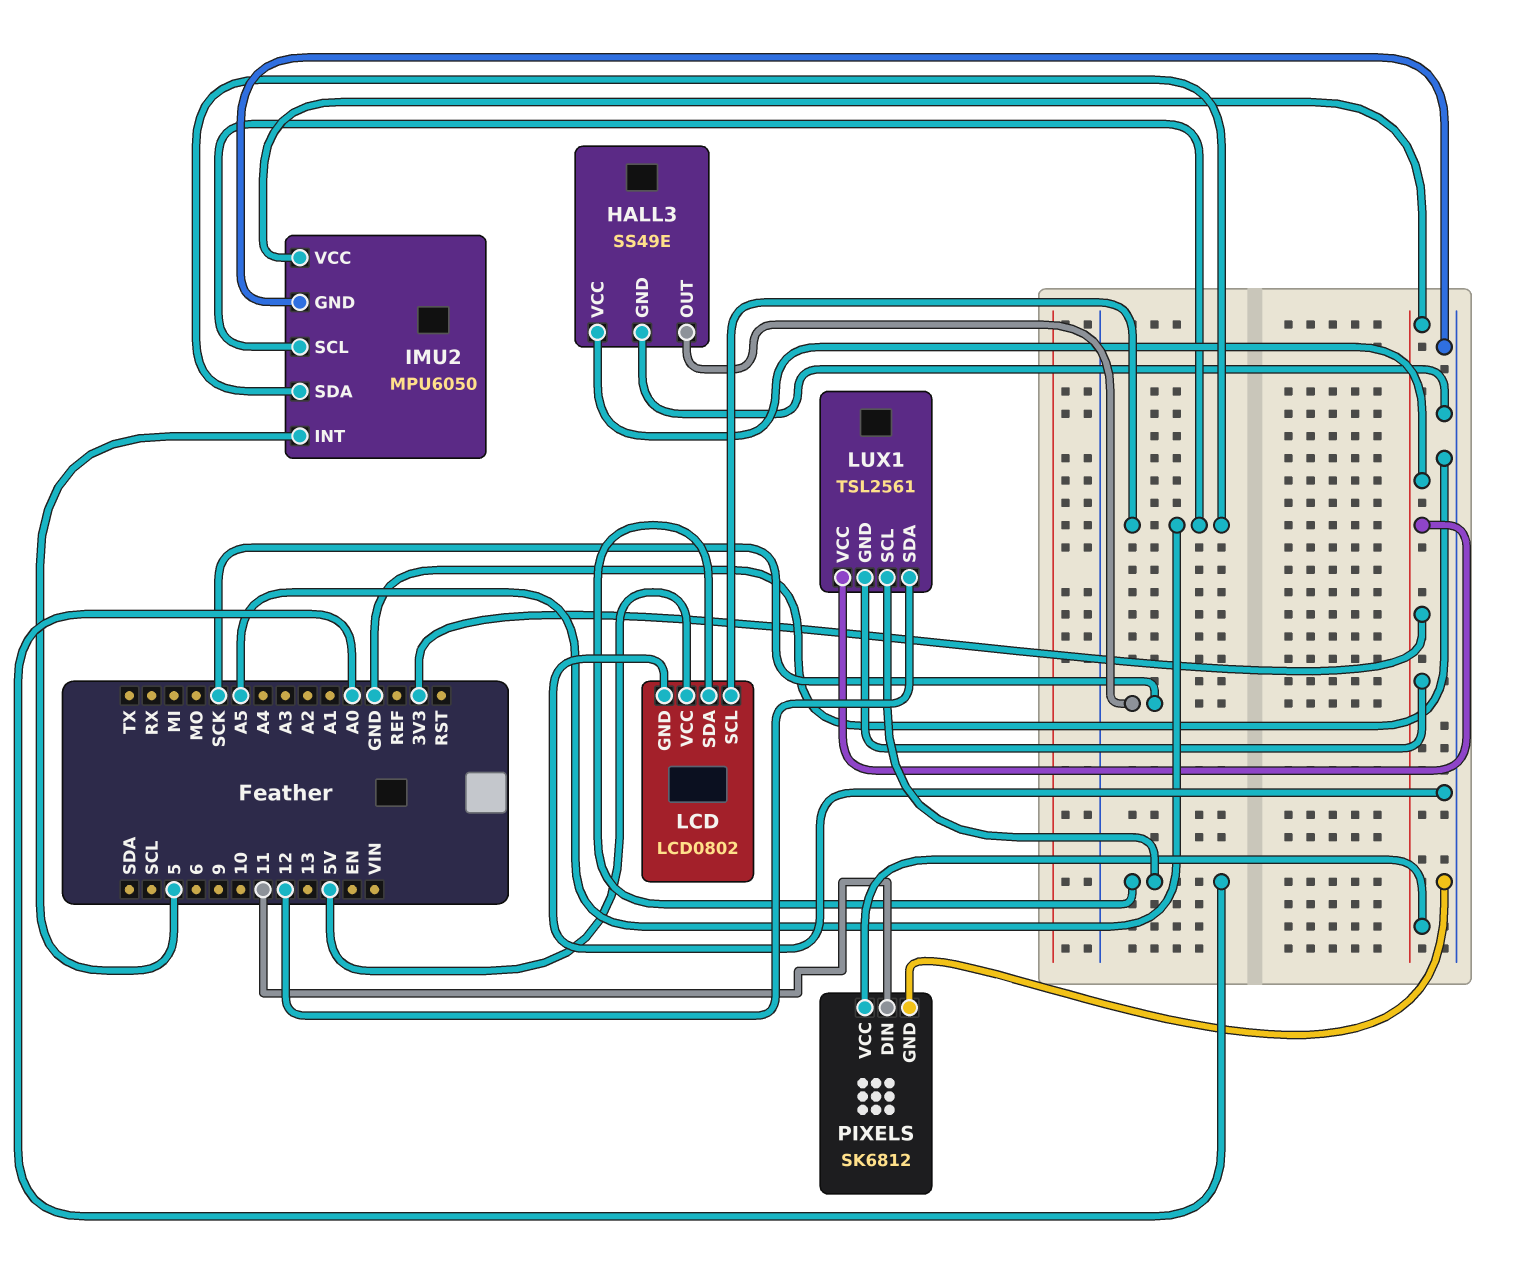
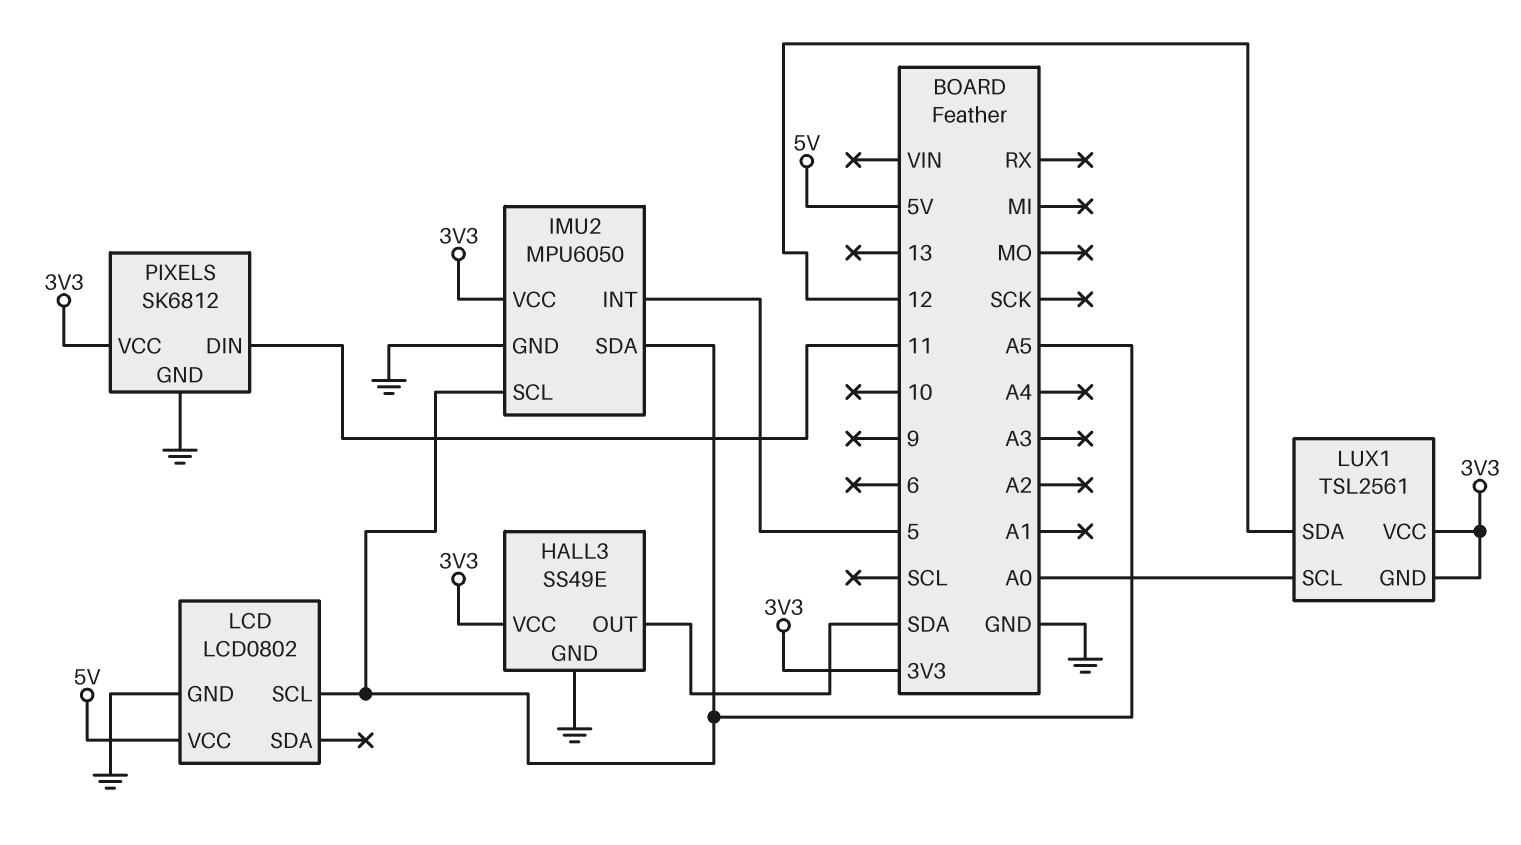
HALL3 pin OUT: SCK -> SDA
LCD pin SDA: A0 -> none

